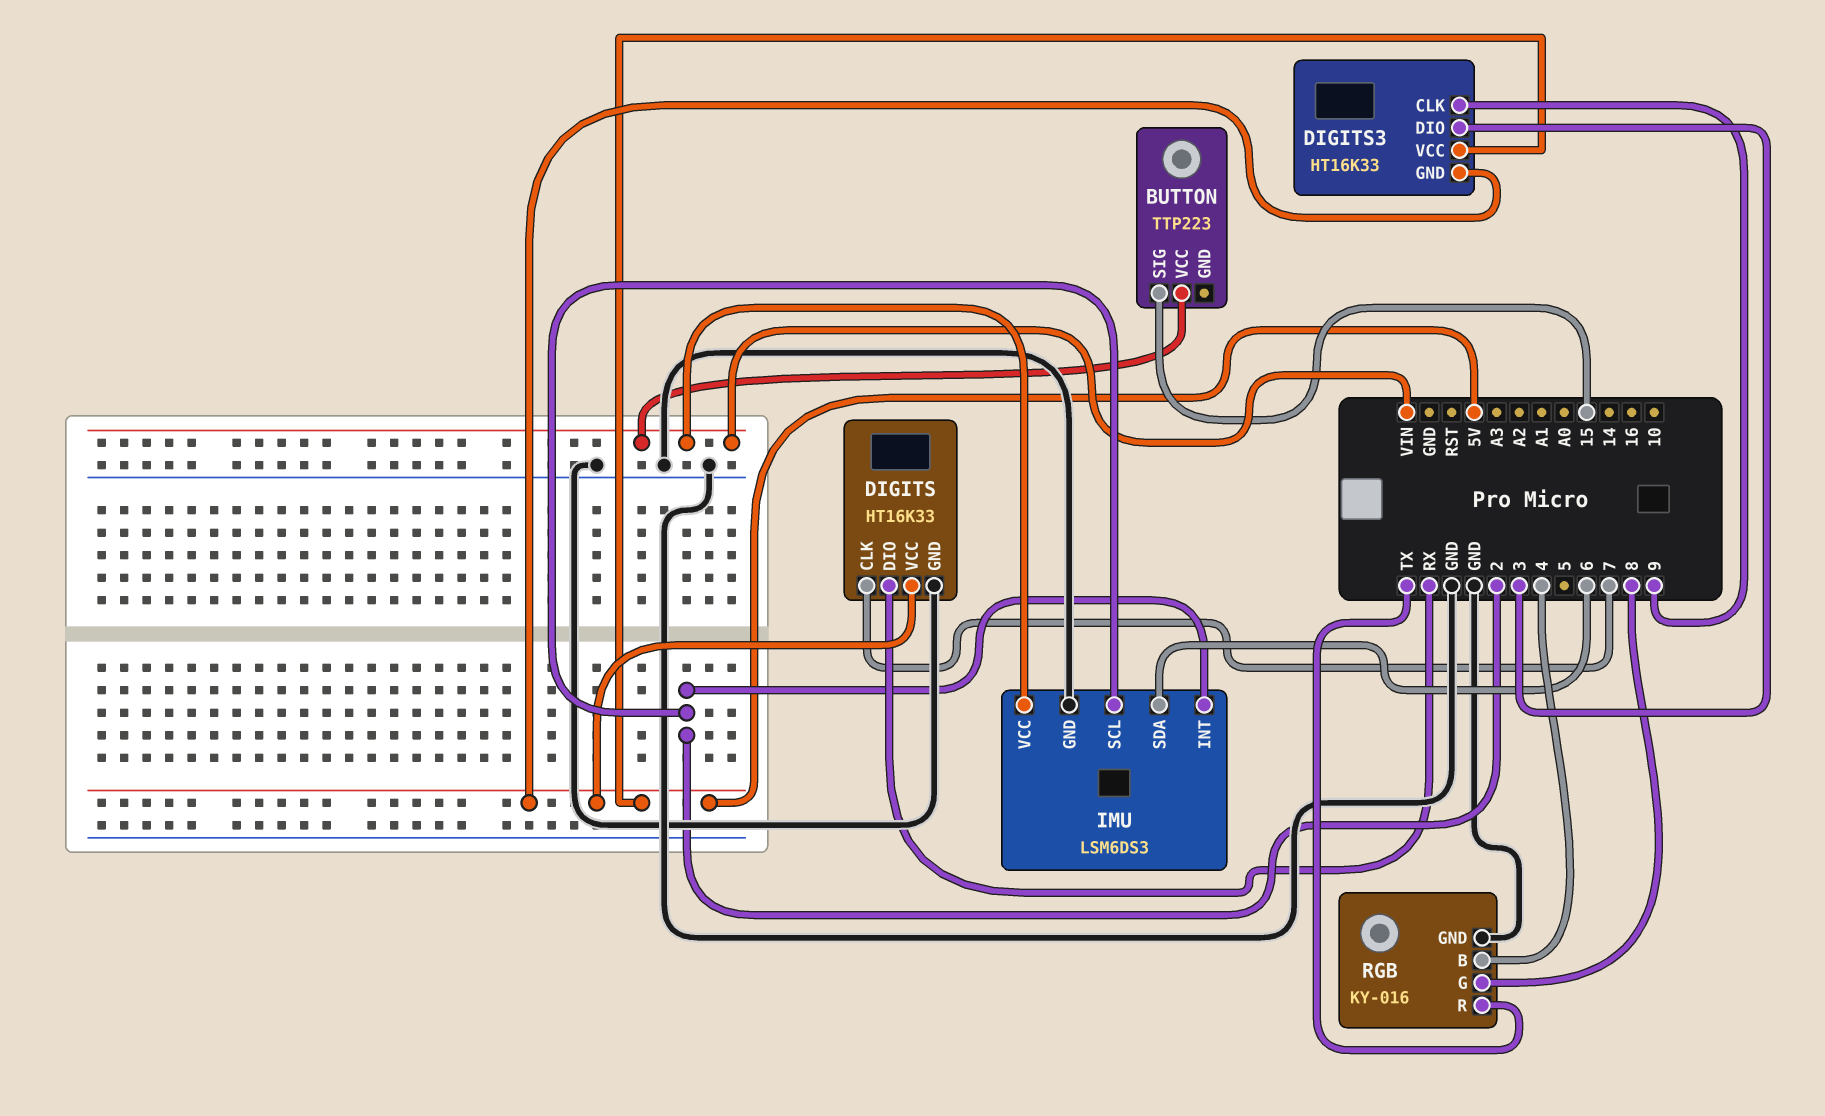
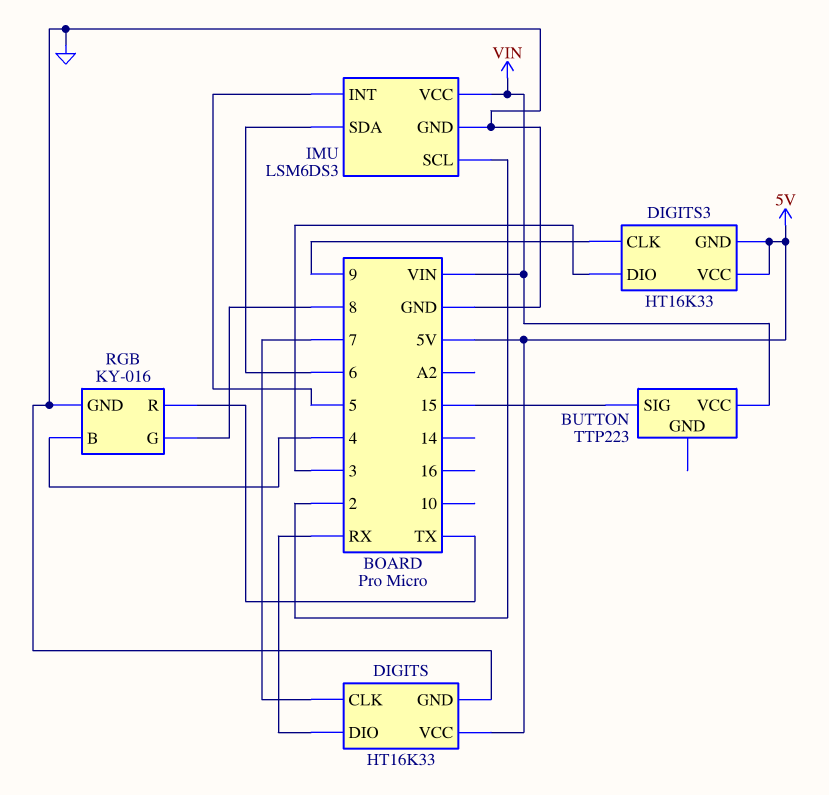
IMU pin INT: 2 -> 5

